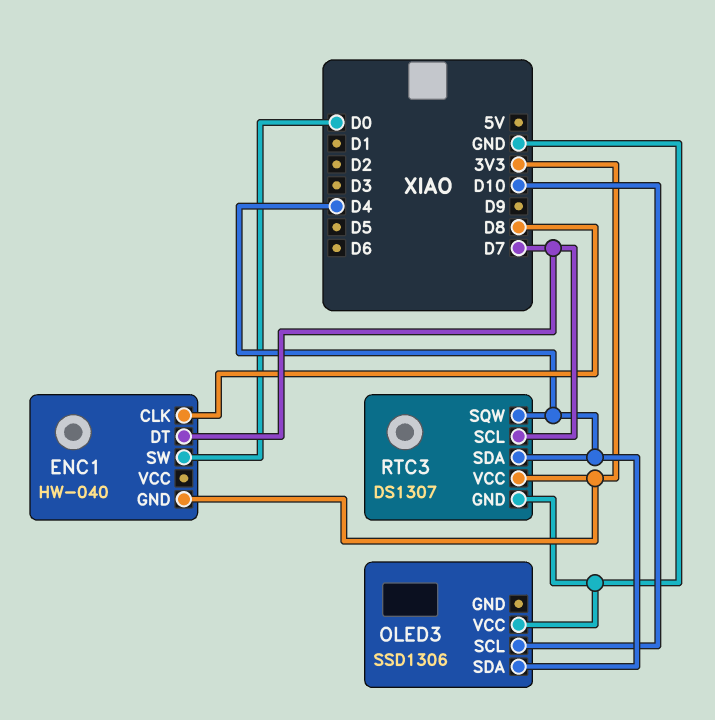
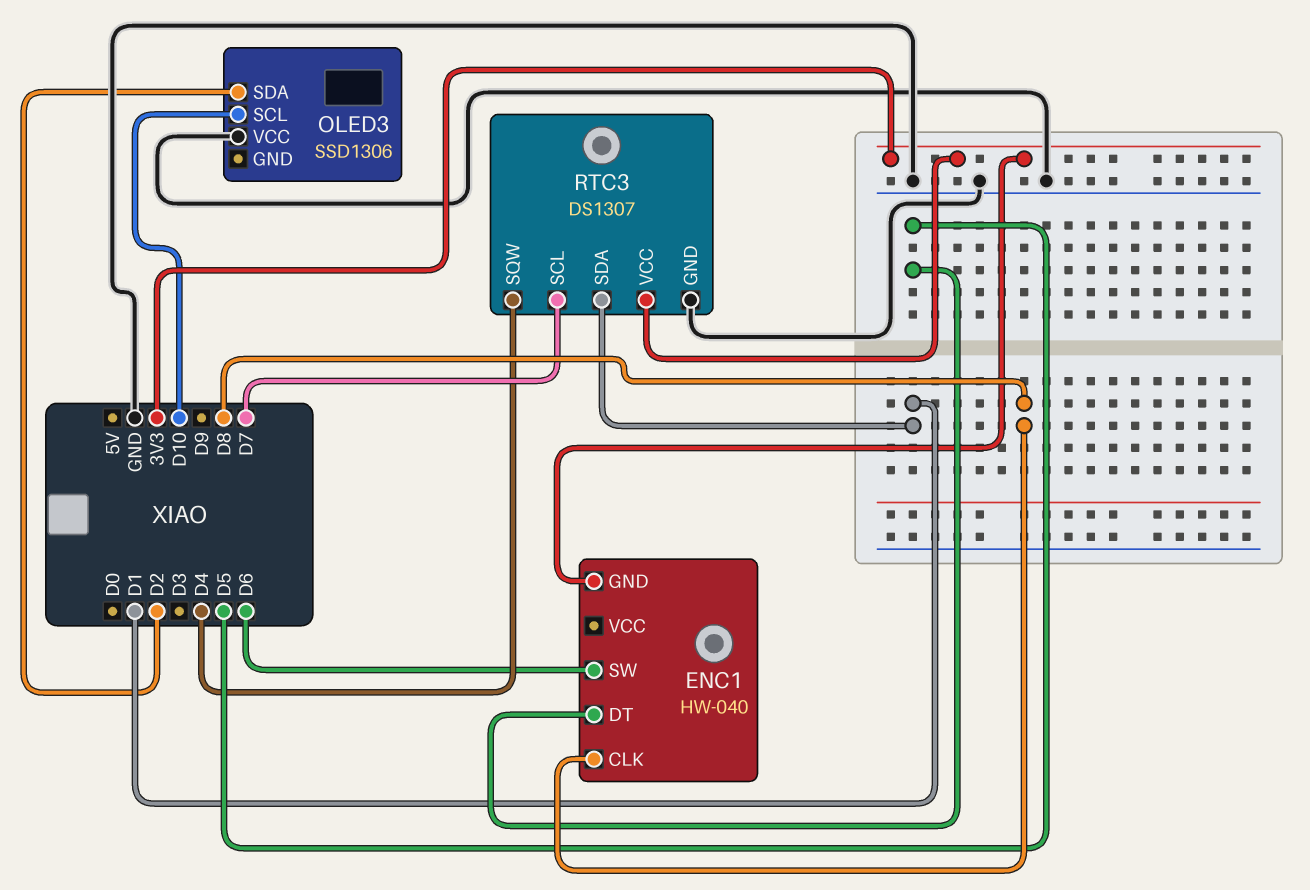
ENC1 pin DT: D7 -> D5
ENC1 pin SW: D0 -> D6
OLED3 pin SDA: D4 -> D2
RTC3 pin SDA: D4 -> D1

